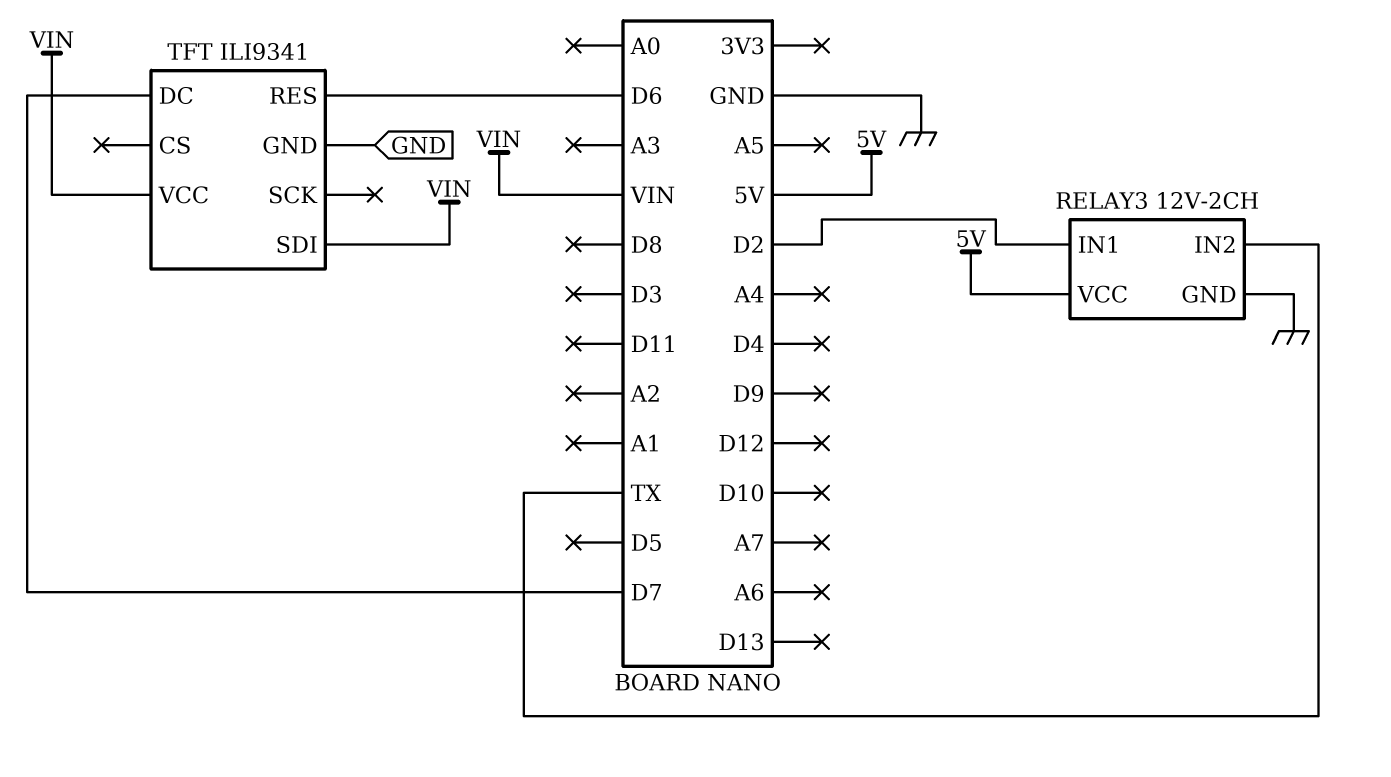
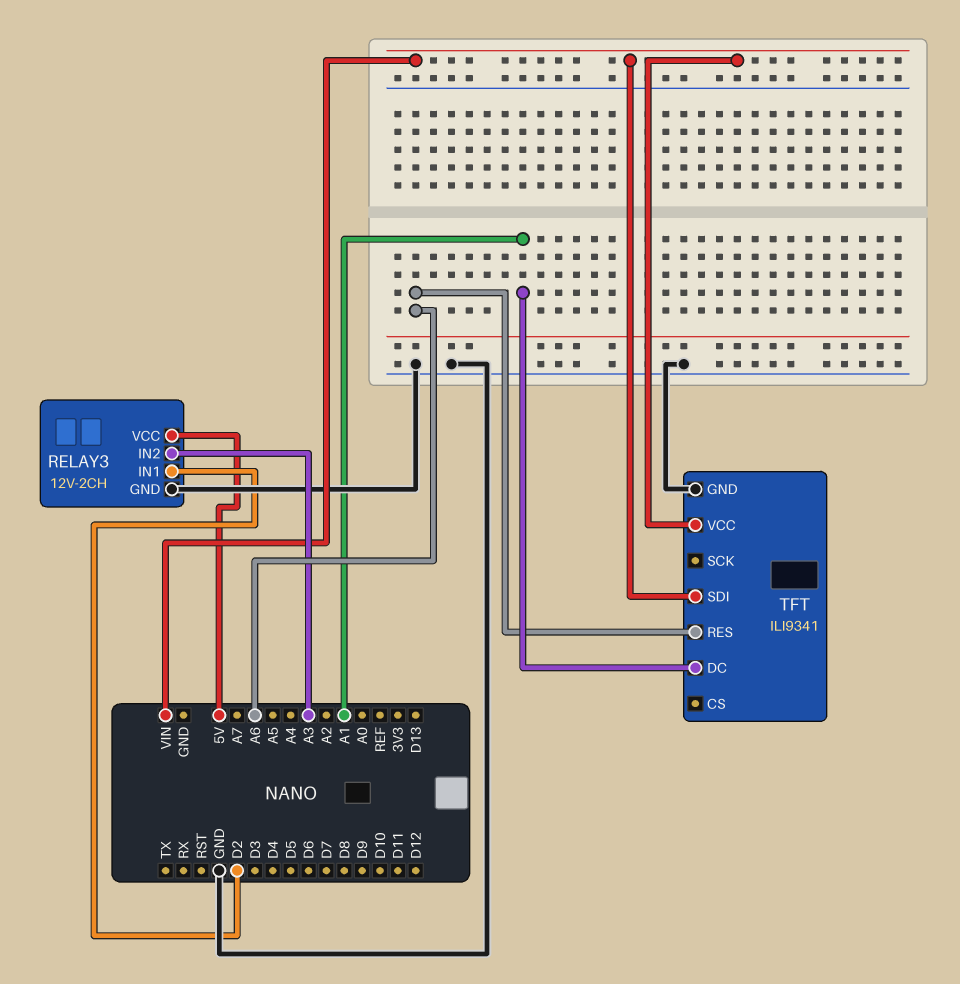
RELAY3 pin IN2: TX -> A3
TFT pin DC: D7 -> A1
TFT pin RES: D6 -> A6

